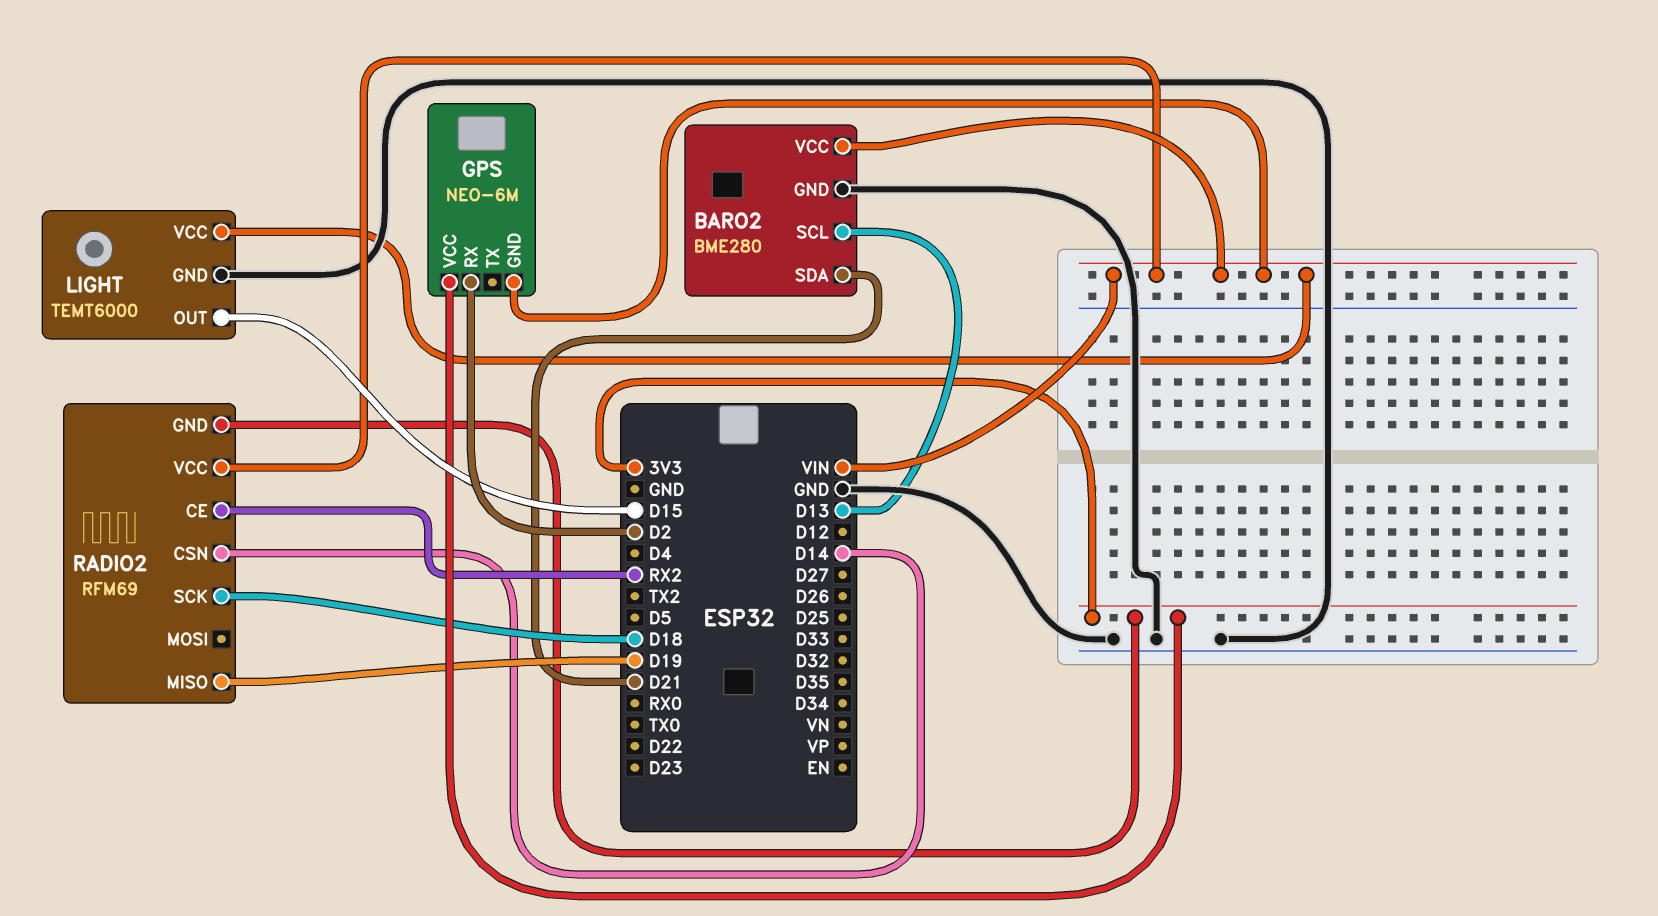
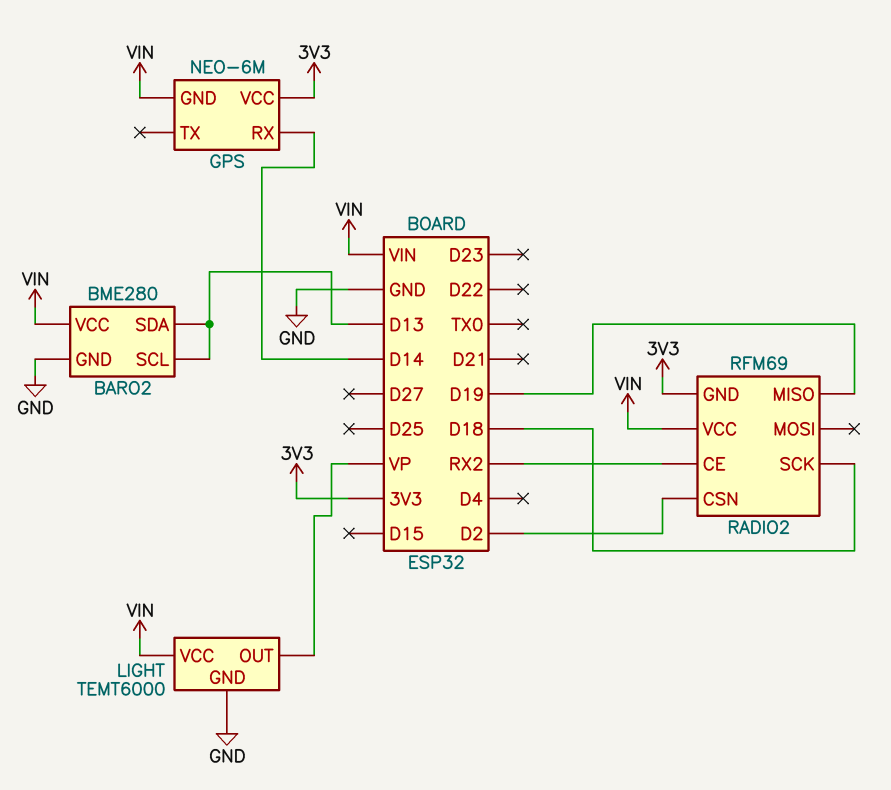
BARO2 pin SDA: D21 -> D13
GPS pin RX: D2 -> D14
LIGHT pin OUT: D15 -> VP
RADIO2 pin CSN: D14 -> D2

